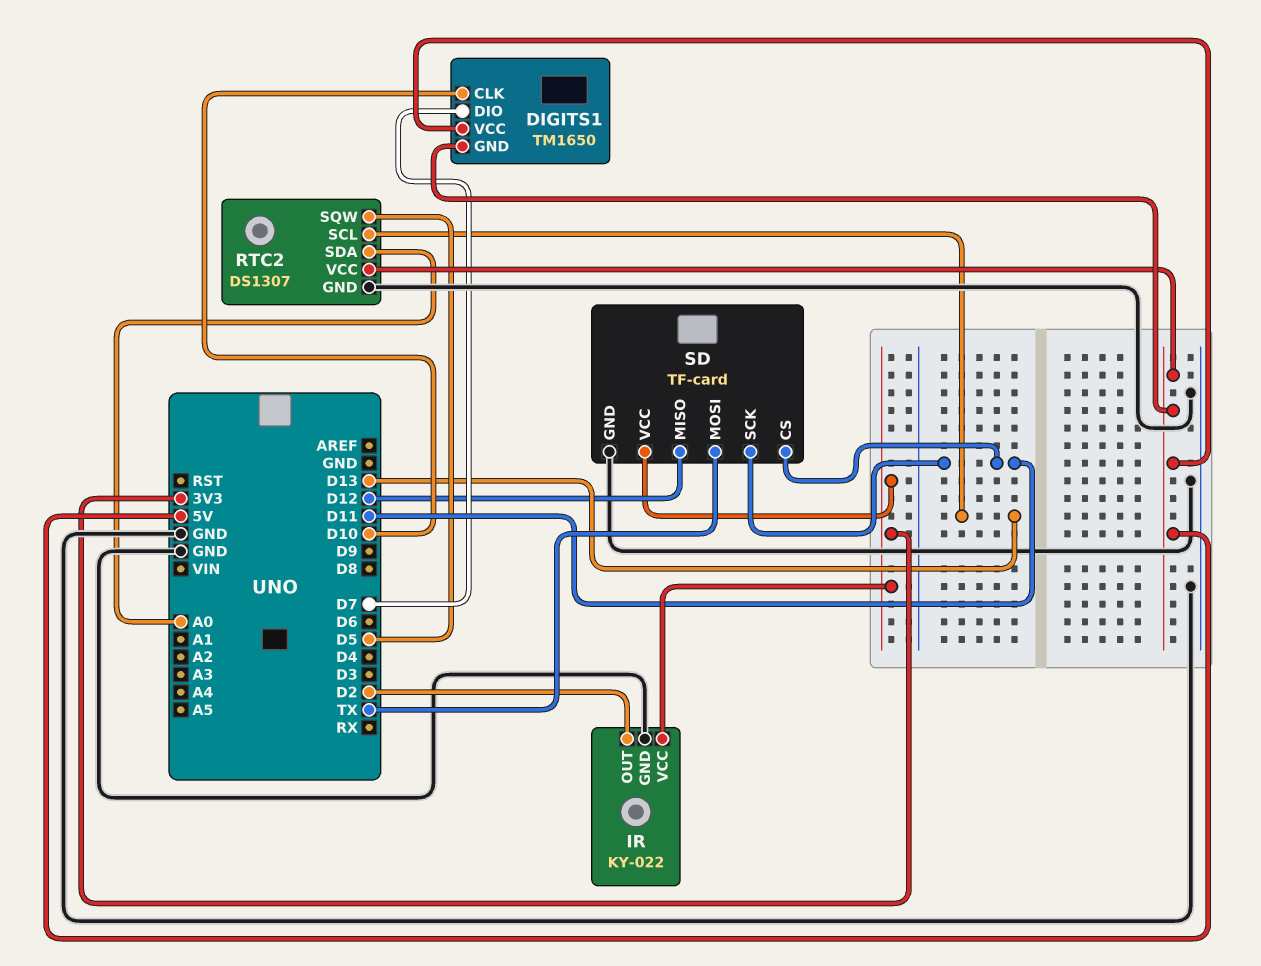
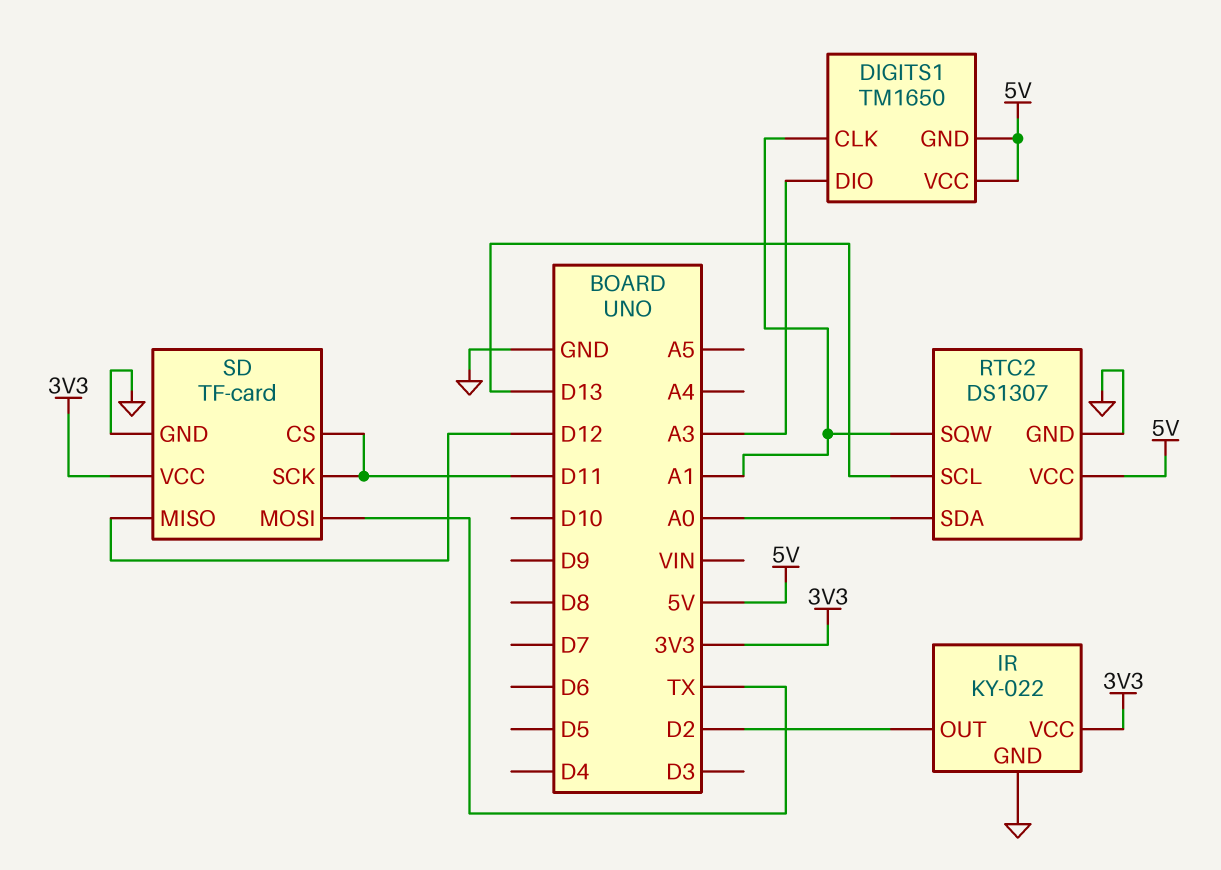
DIGITS1 pin CLK: D10 -> A1
DIGITS1 pin DIO: D7 -> A3
RTC2 pin SQW: D5 -> A1

